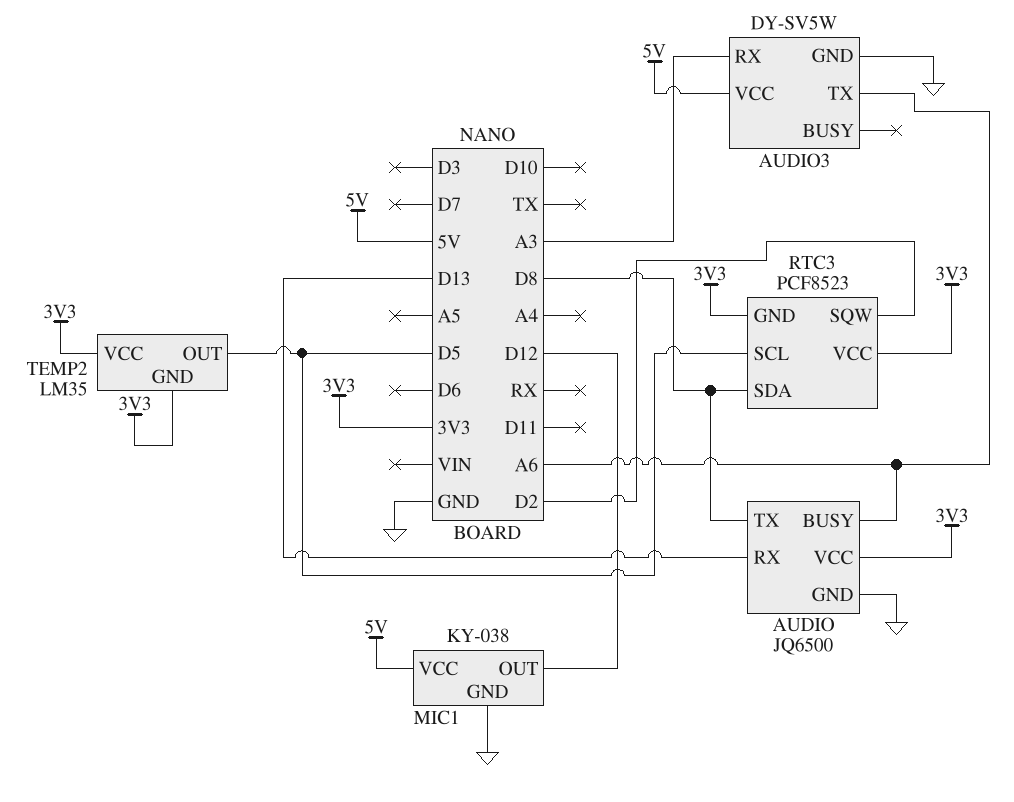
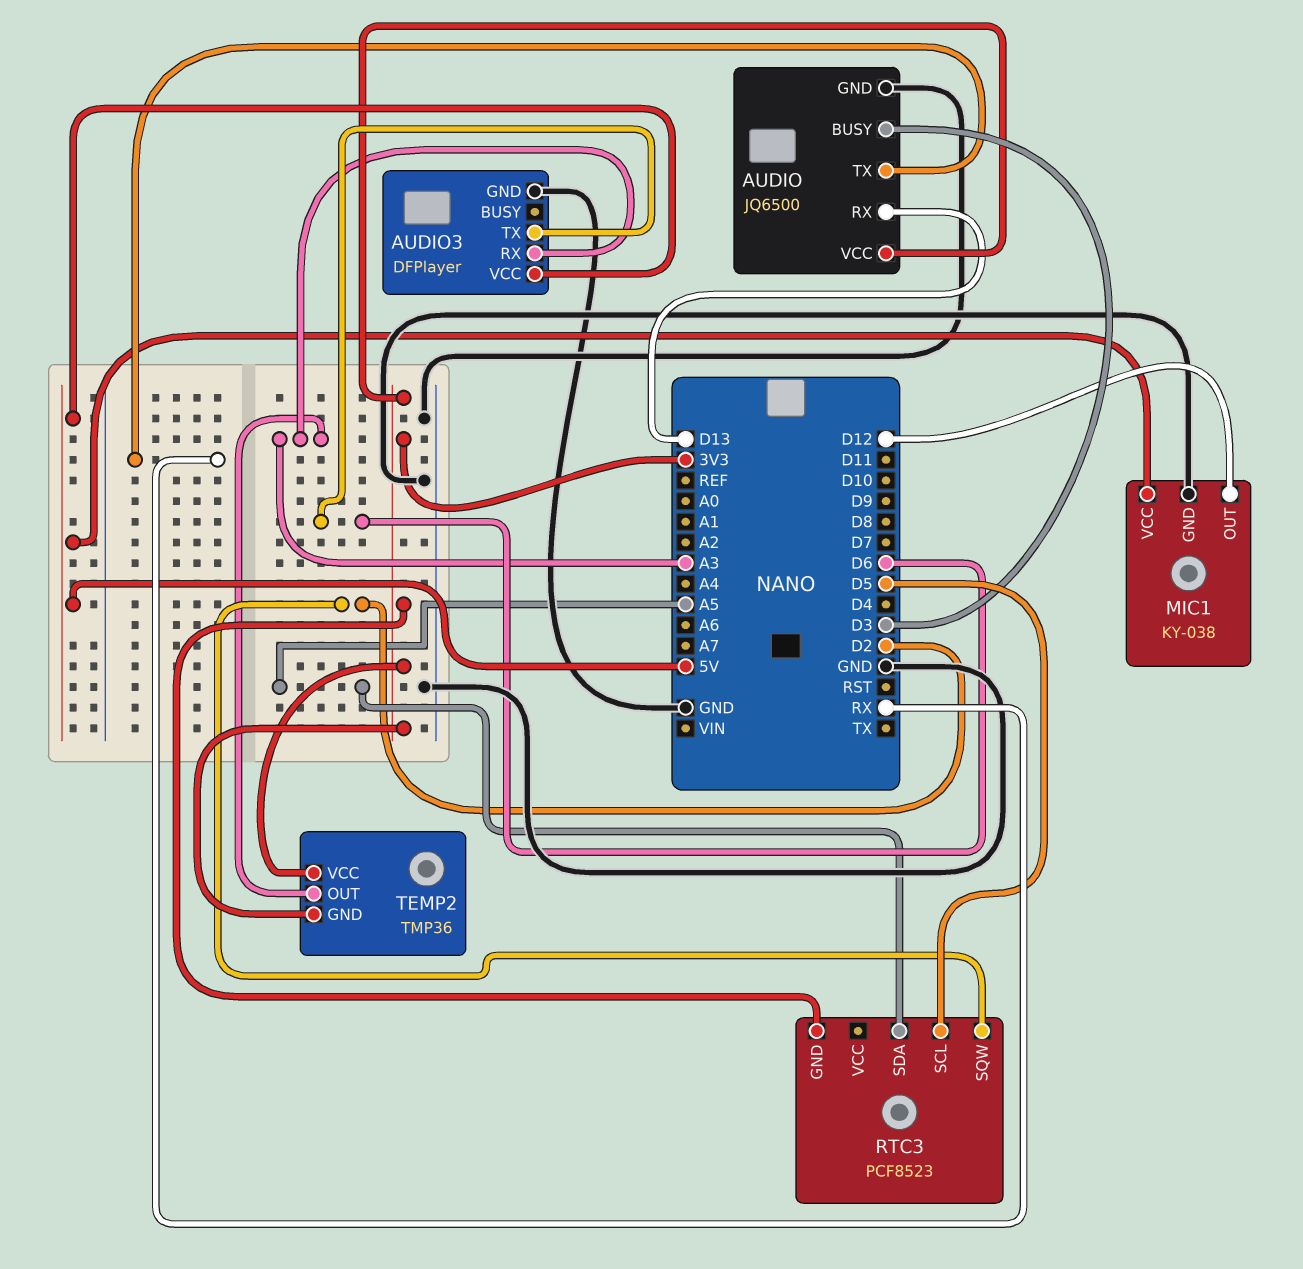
AUDIO pin BUSY: A6 -> D3
AUDIO pin TX: D8 -> RX
AUDIO3: DY-SV5W -> DFPlayer
AUDIO3 pin TX: A6 -> D6
RTC3 pin SDA: D8 -> A5
RTC3 pin VCC: 3V3 -> none
TEMP2: LM35 -> TMP36
TEMP2 pin OUT: D5 -> A3

